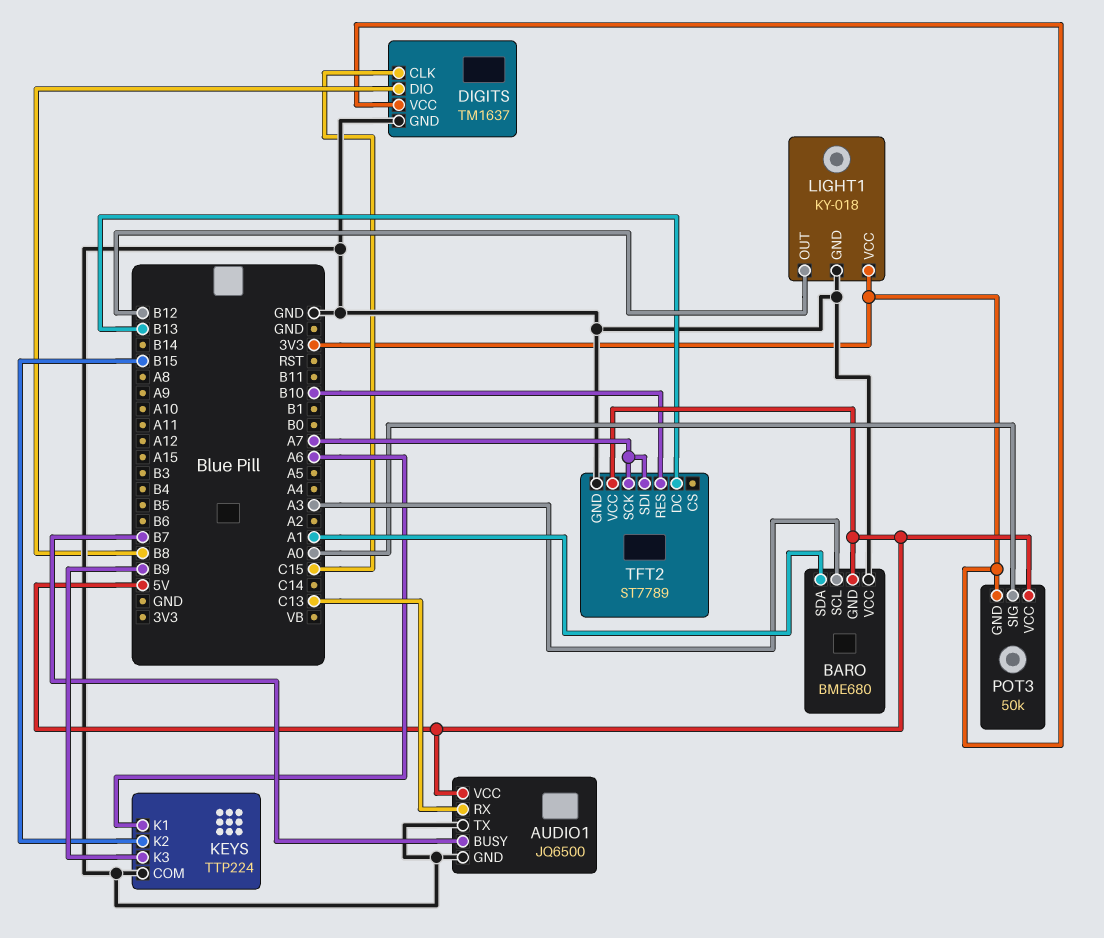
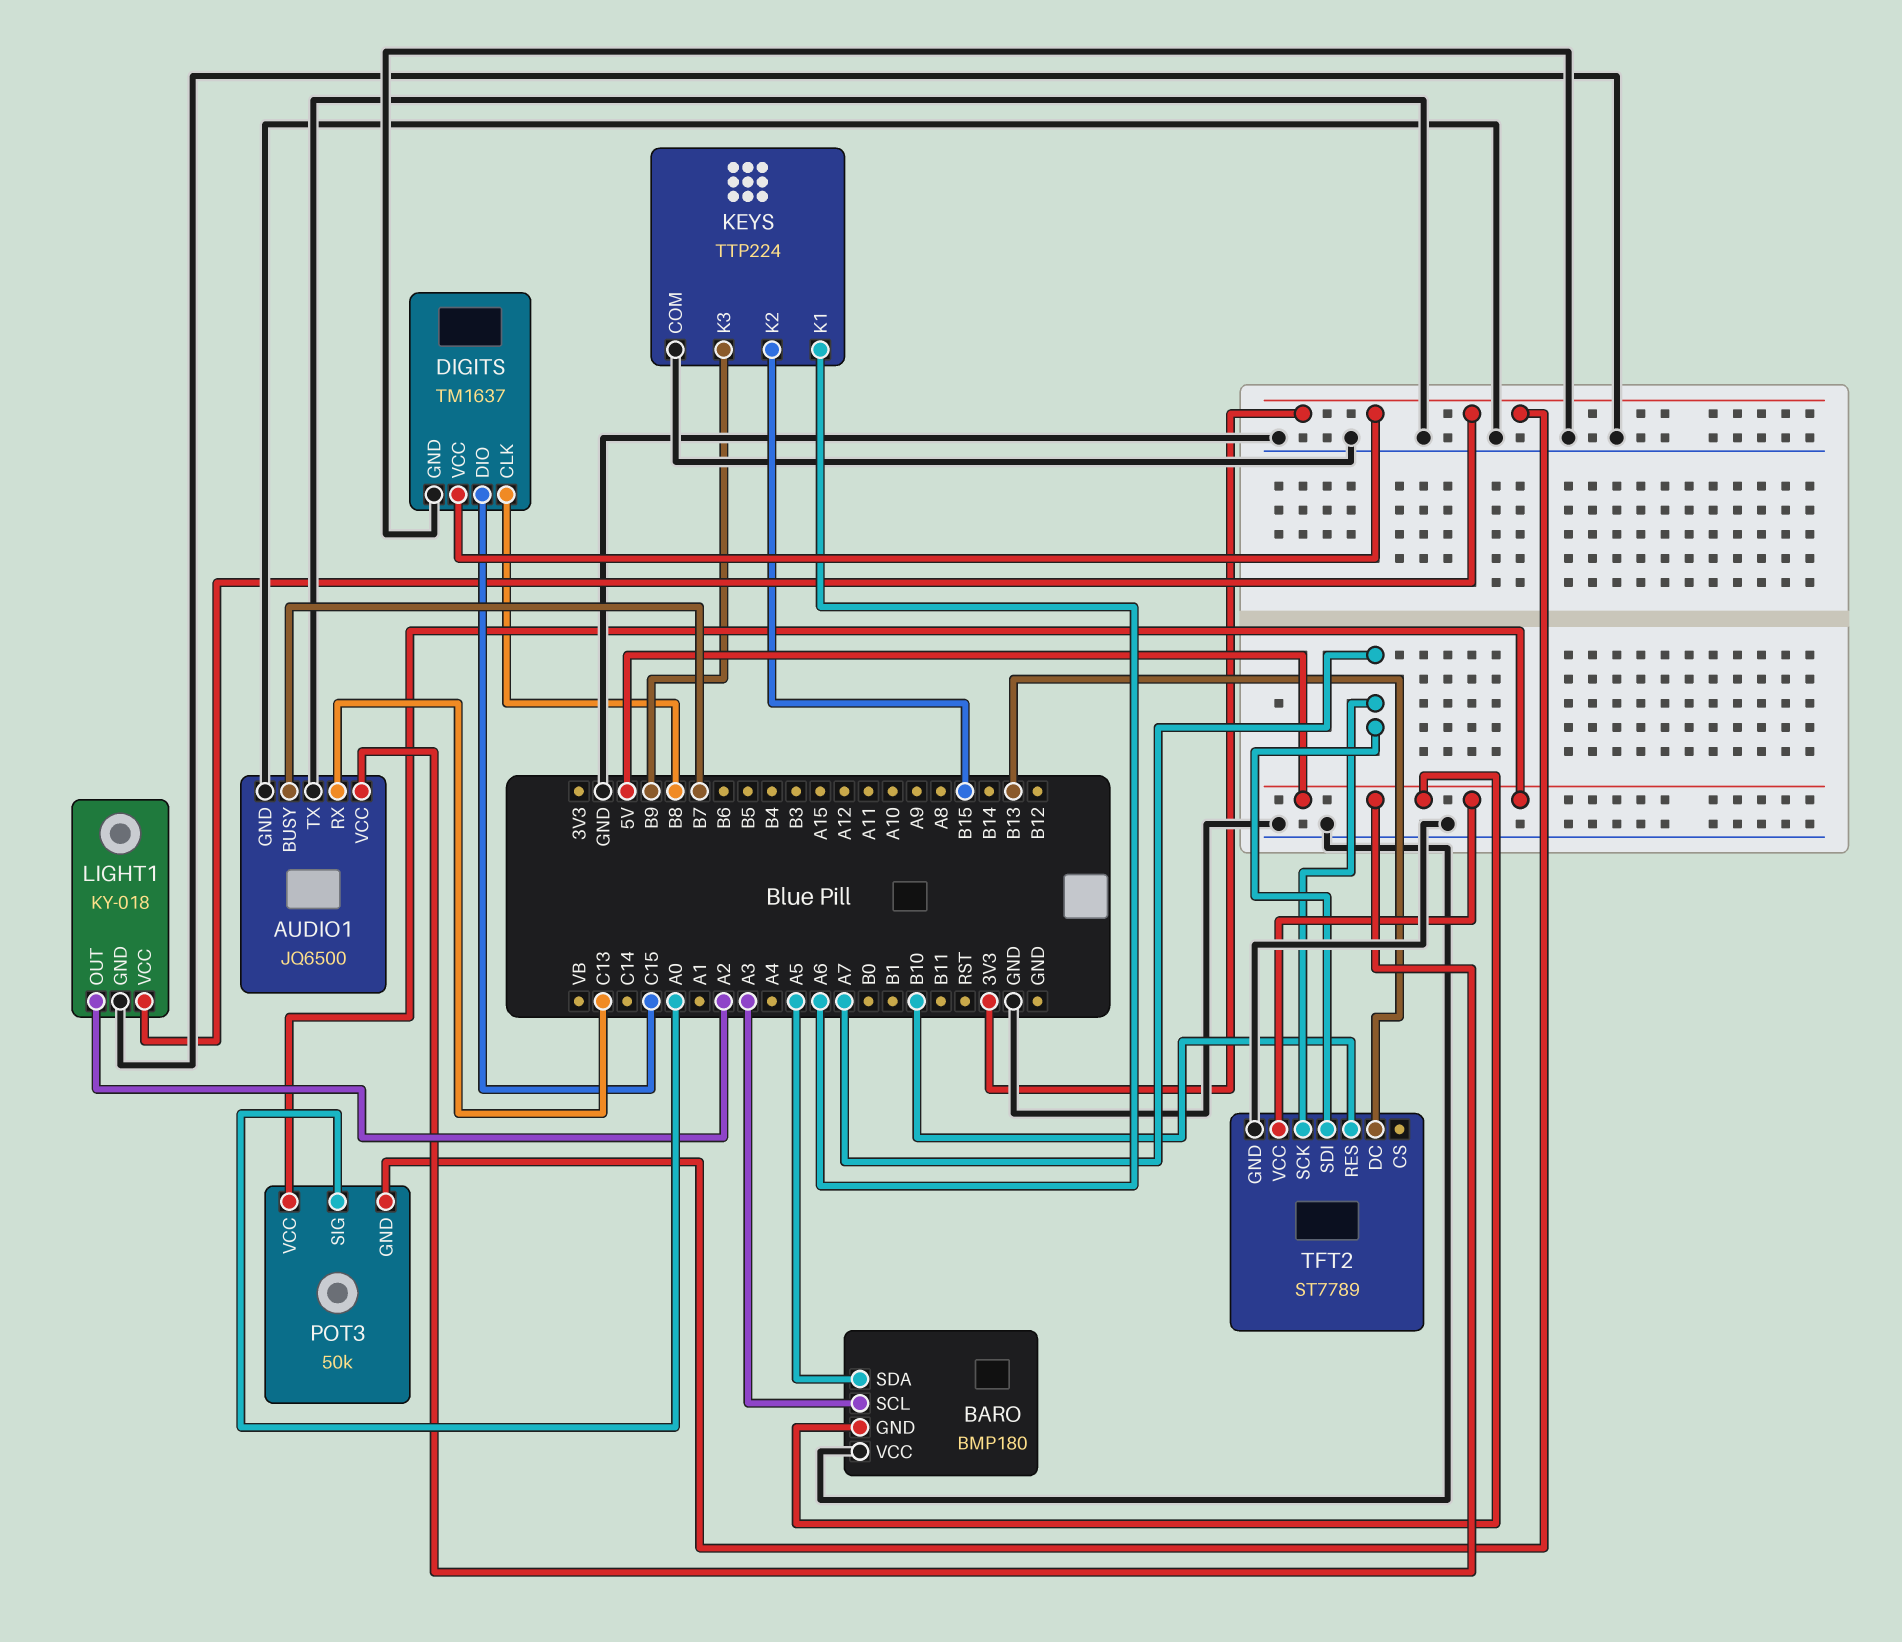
BARO: BME680 -> BMP180
BARO pin SDA: A1 -> A5
DIGITS pin CLK: C15 -> B8
DIGITS pin DIO: B8 -> C15
LIGHT1 pin OUT: B12 -> A2

